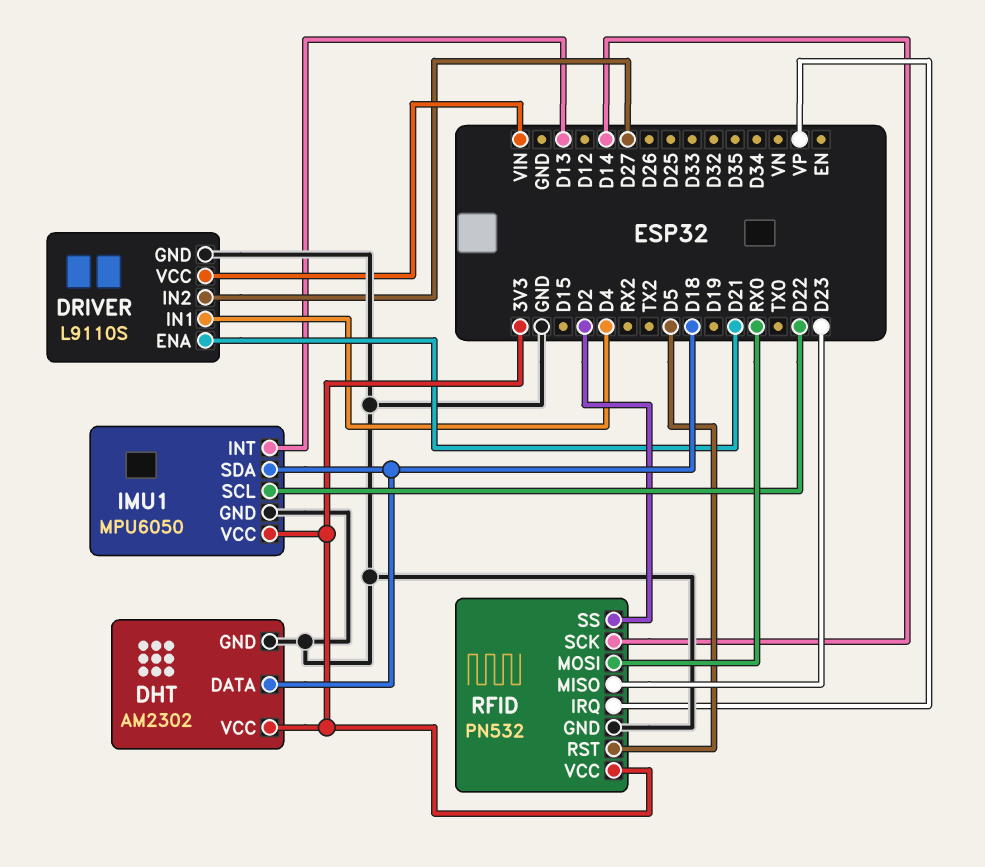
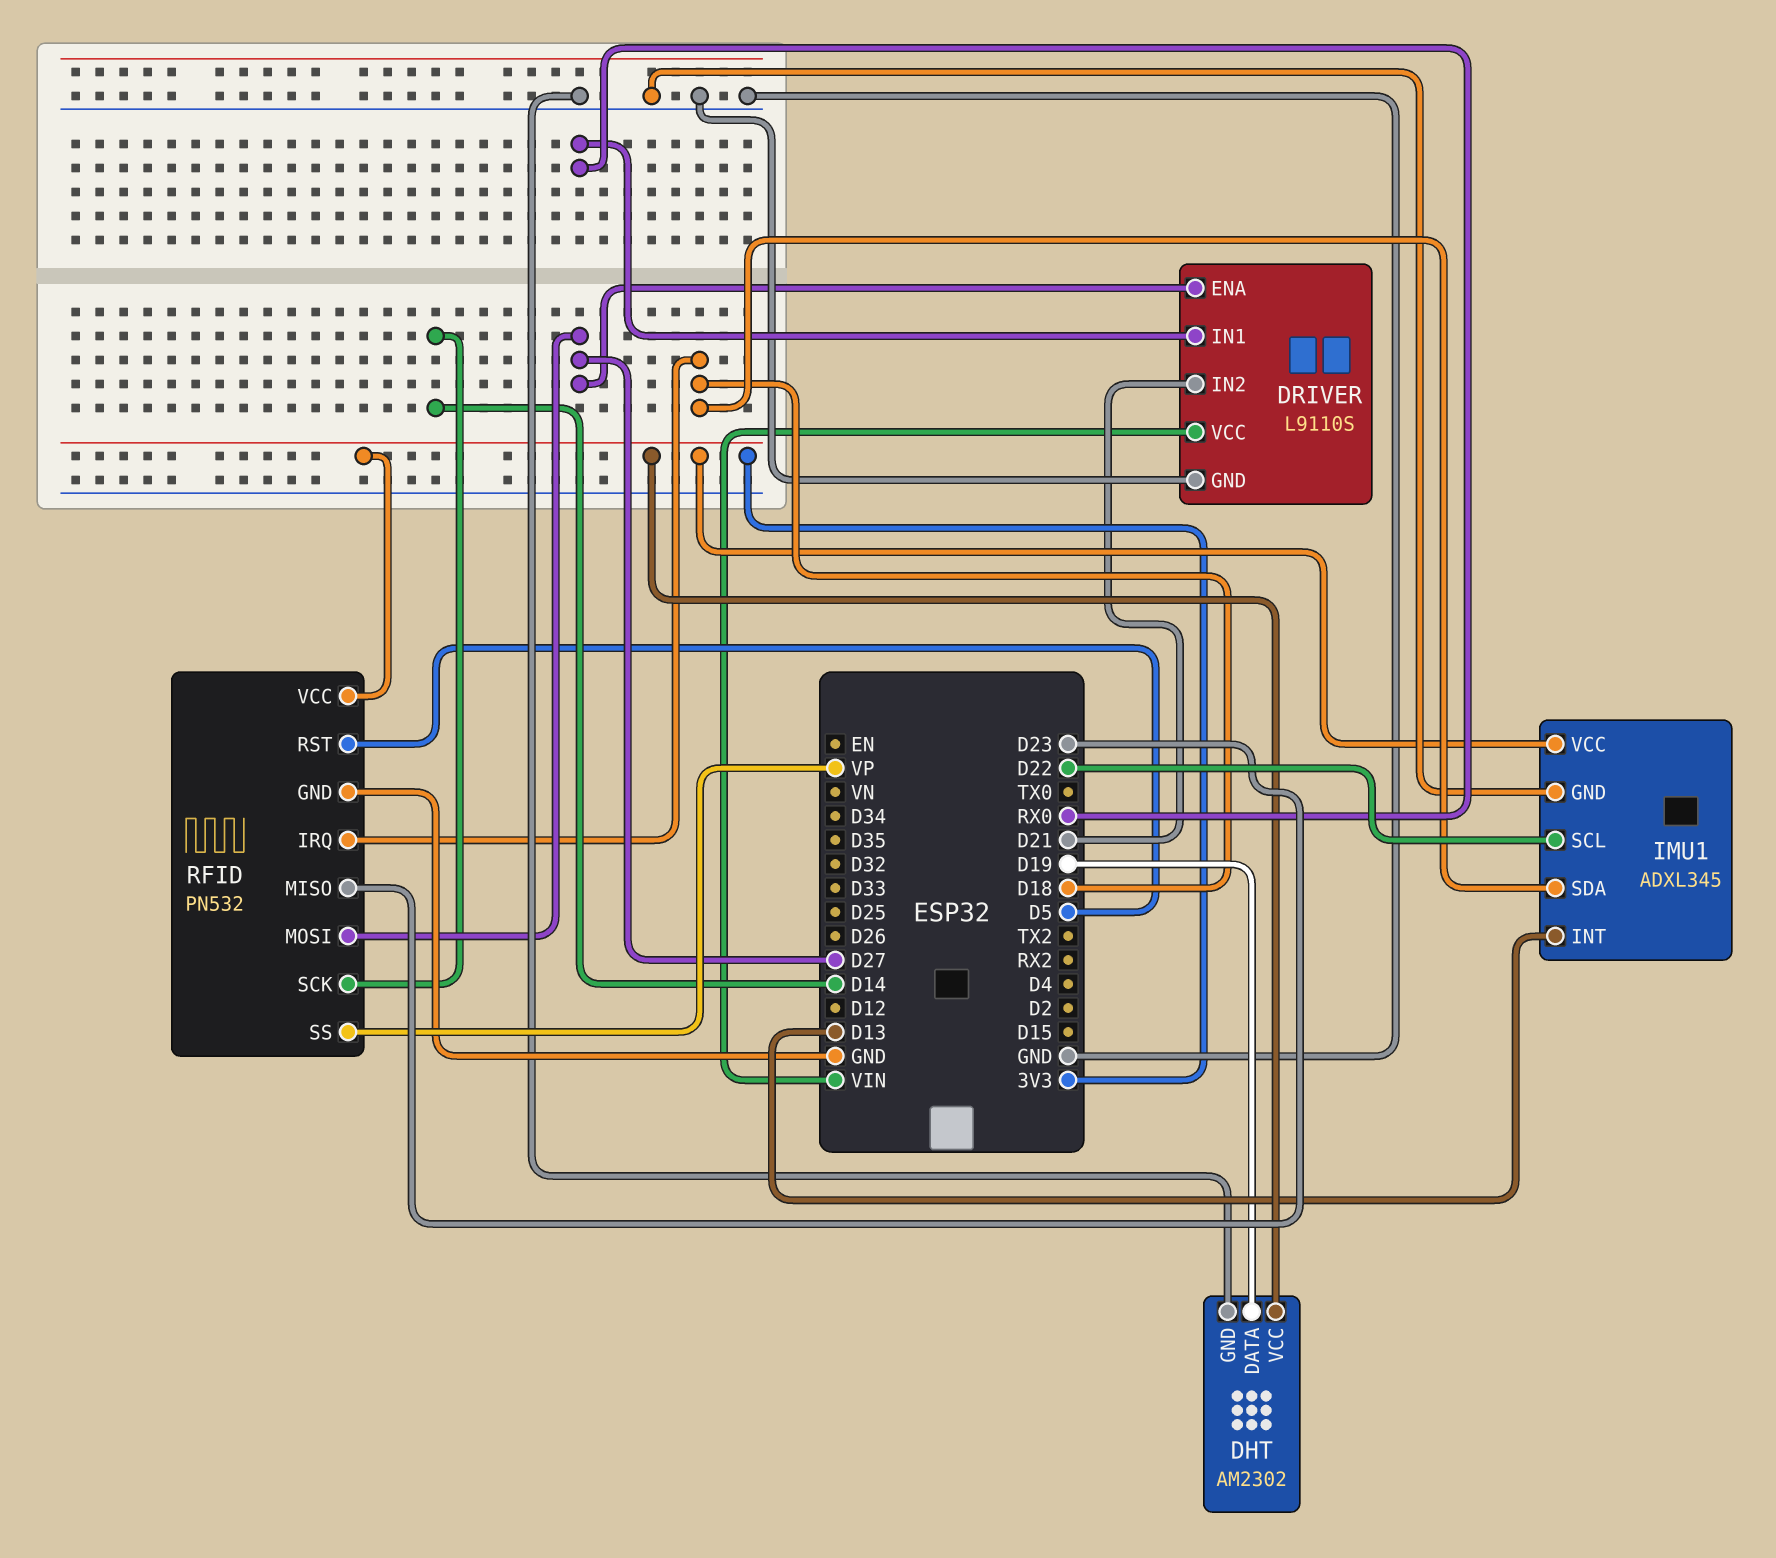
DHT pin DATA: D18 -> D19
DRIVER pin ENA: D21 -> D27
DRIVER pin IN1: D4 -> RX0
DRIVER pin IN2: D27 -> D21
IMU1: MPU6050 -> ADXL345
RFID pin IRQ: VP -> D18
RFID pin MOSI: RX0 -> D27
RFID pin SS: D2 -> VP

